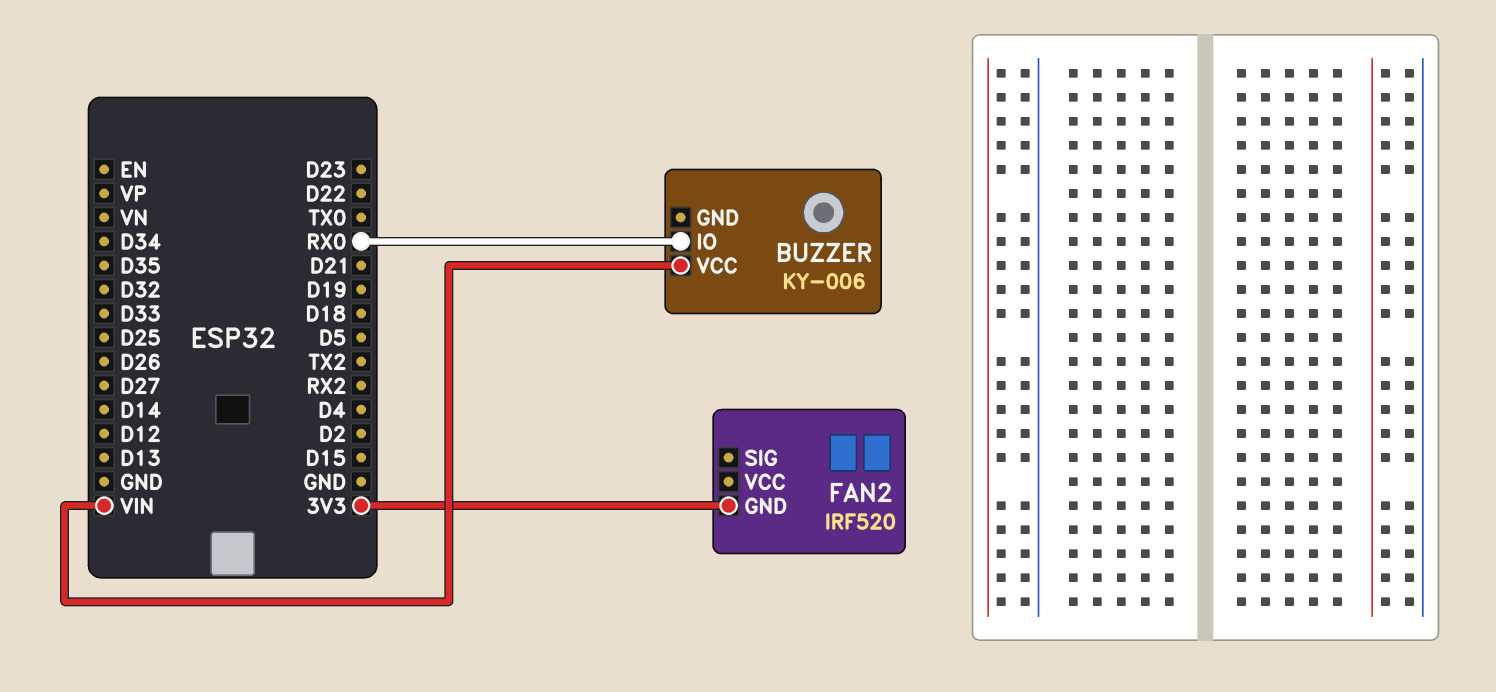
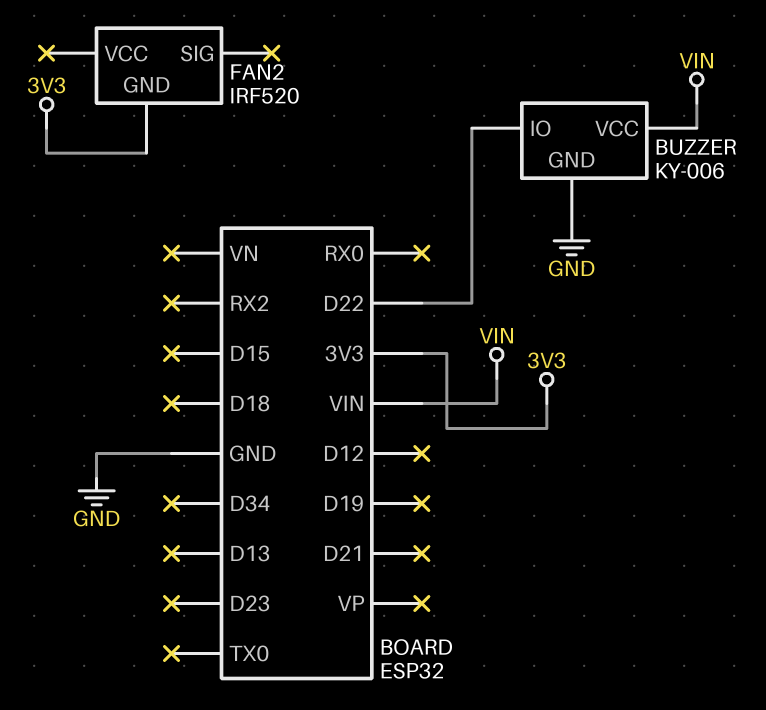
BUZZER pin GND: none -> GND
BUZZER pin IO: RX0 -> D22

